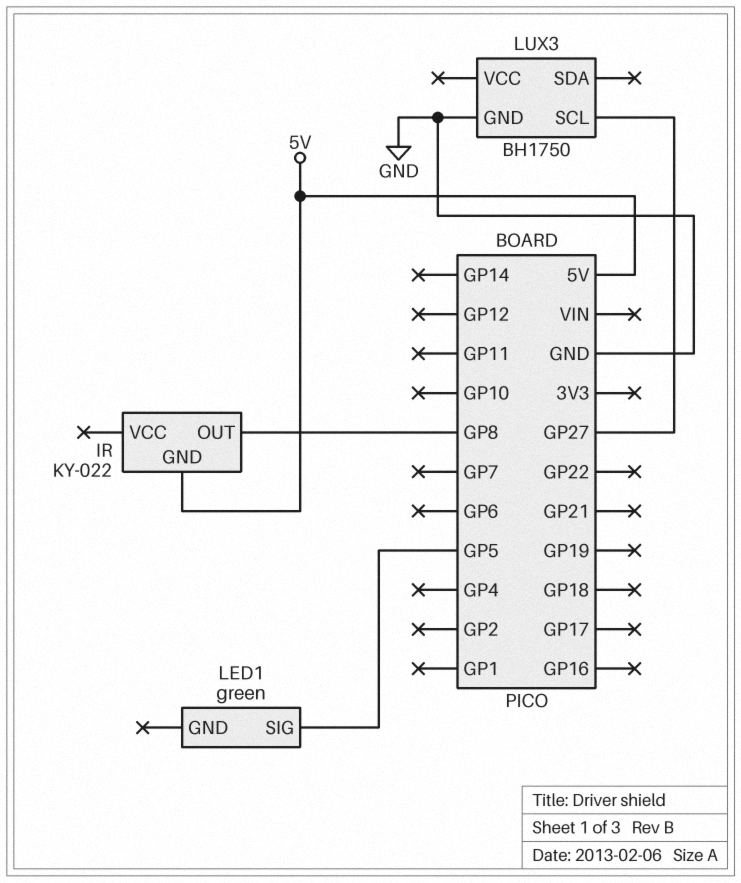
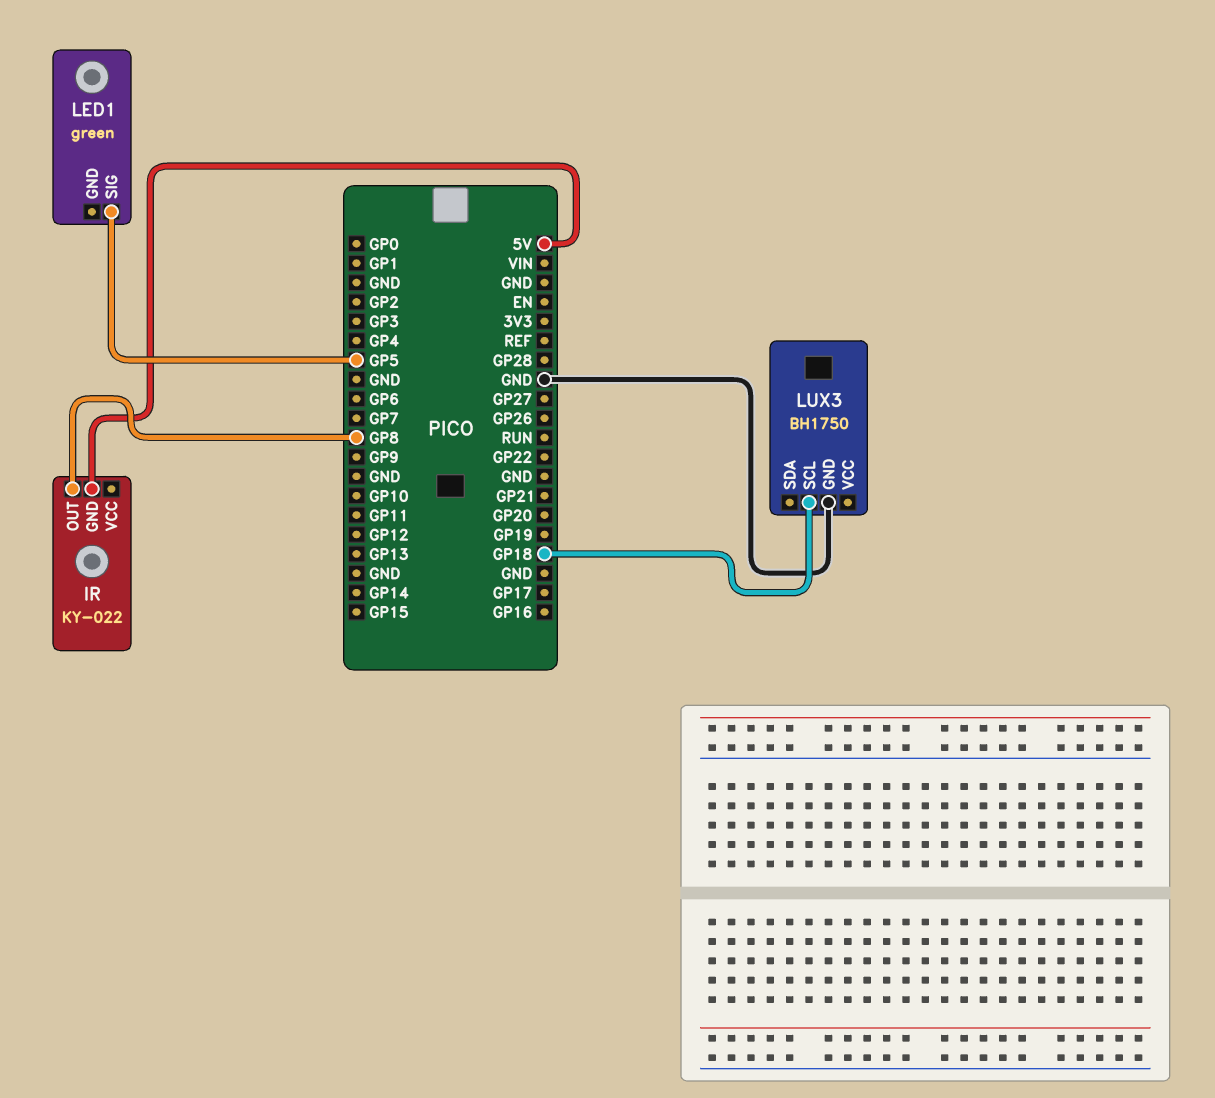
LUX3 pin SCL: GP27 -> GP18

